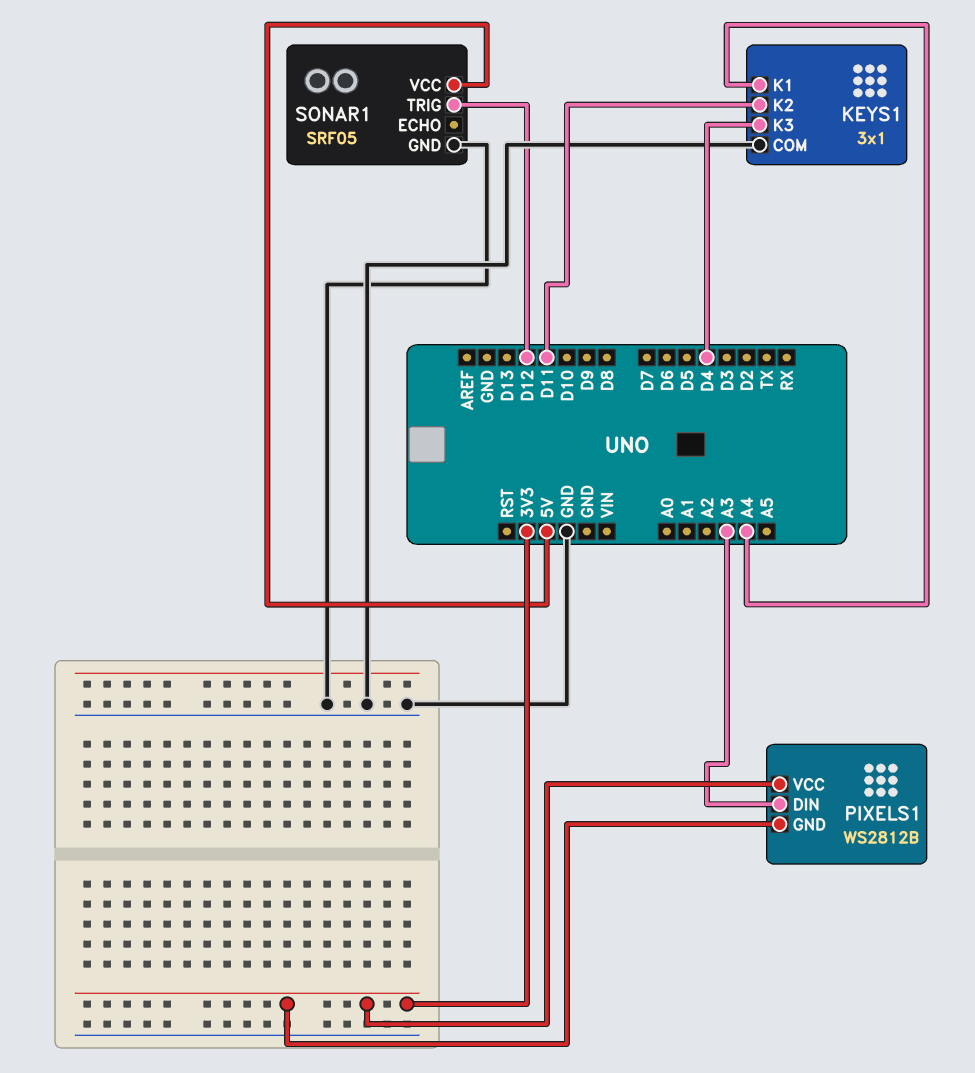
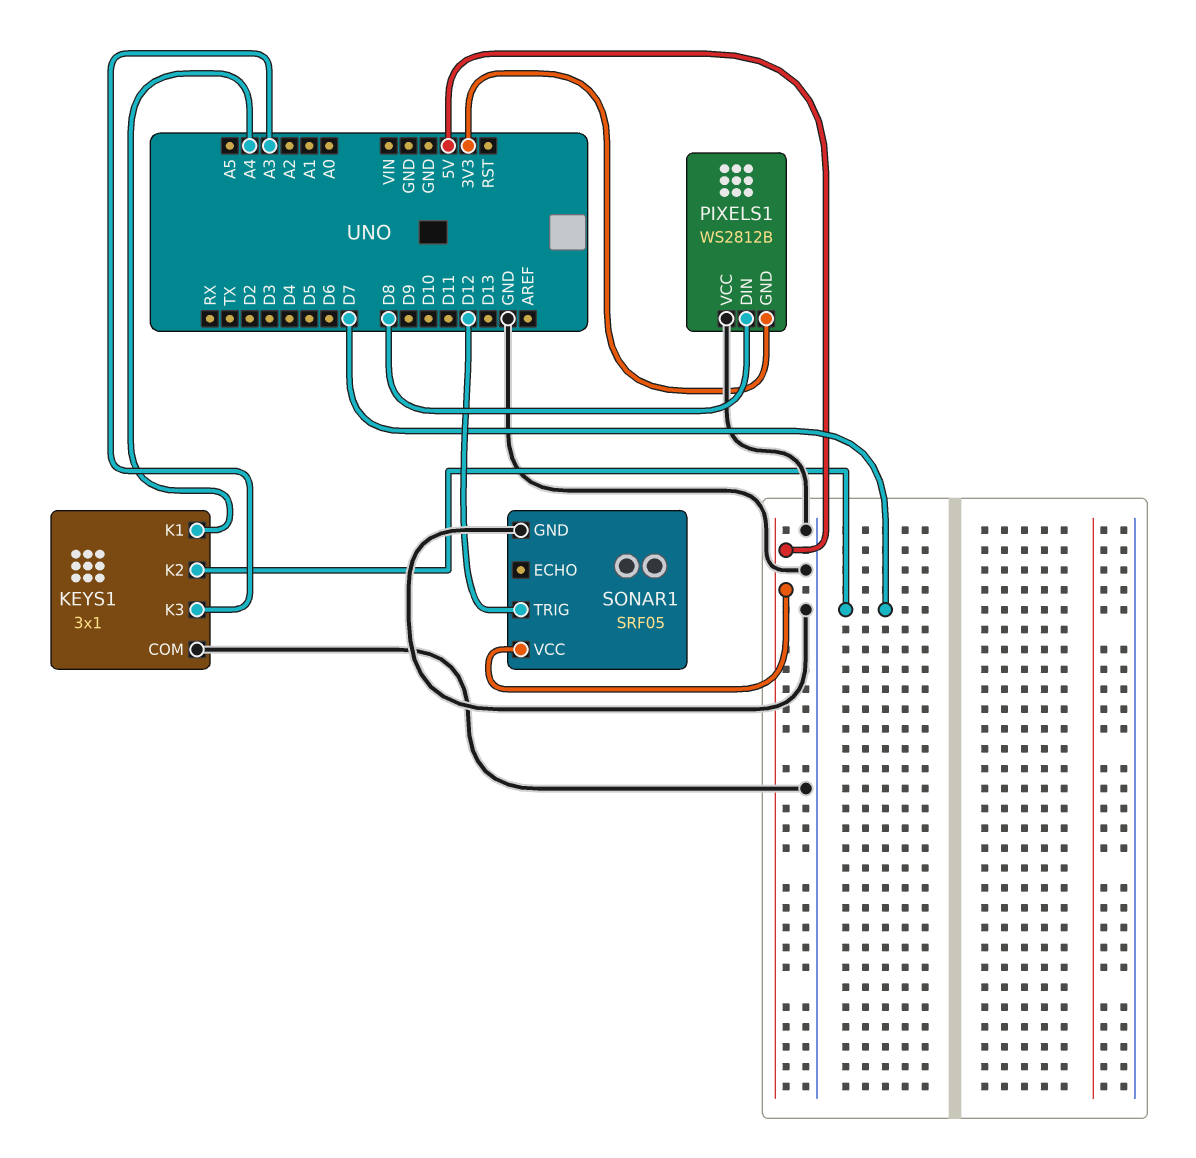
KEYS1 pin K2: D11 -> D7
KEYS1 pin K3: D4 -> A3
PIXELS1 pin DIN: A3 -> D8
PIXELS1 pin VCC: 3V3 -> GND

